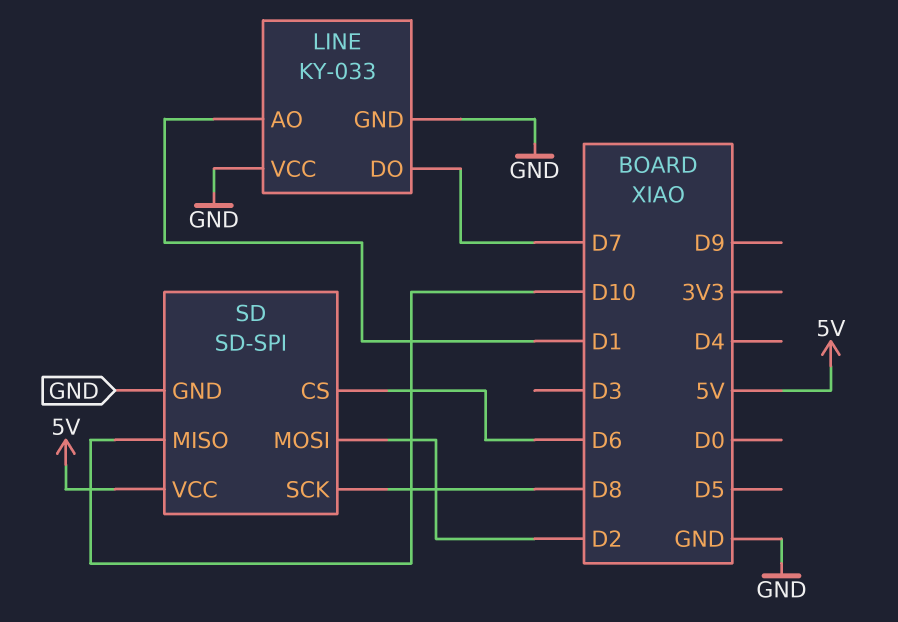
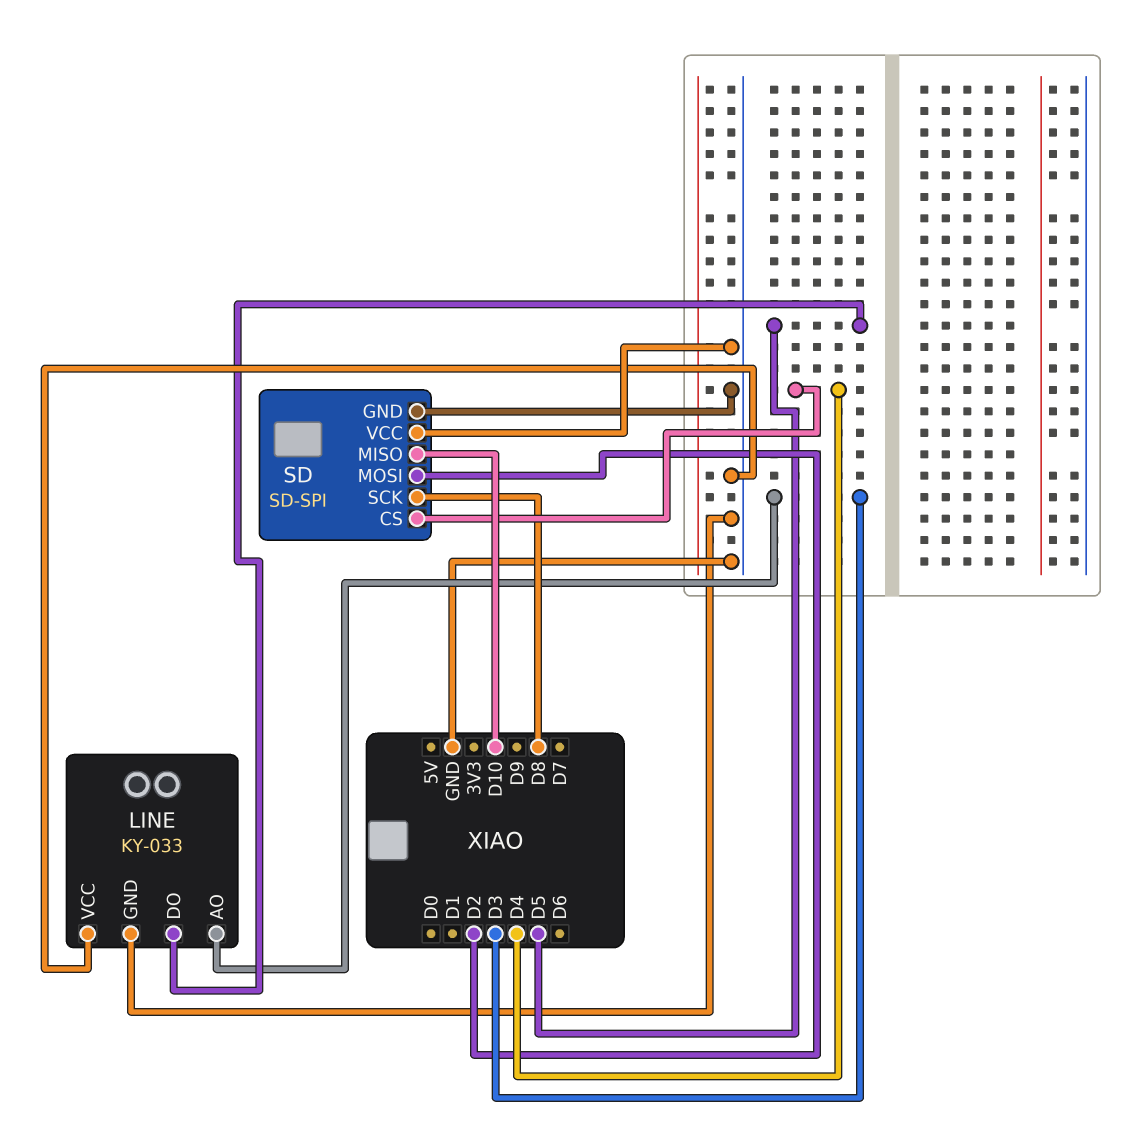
LINE pin AO: D1 -> D3
LINE pin DO: D7 -> D5
SD pin CS: D6 -> D4
SD pin VCC: 5V -> GND

